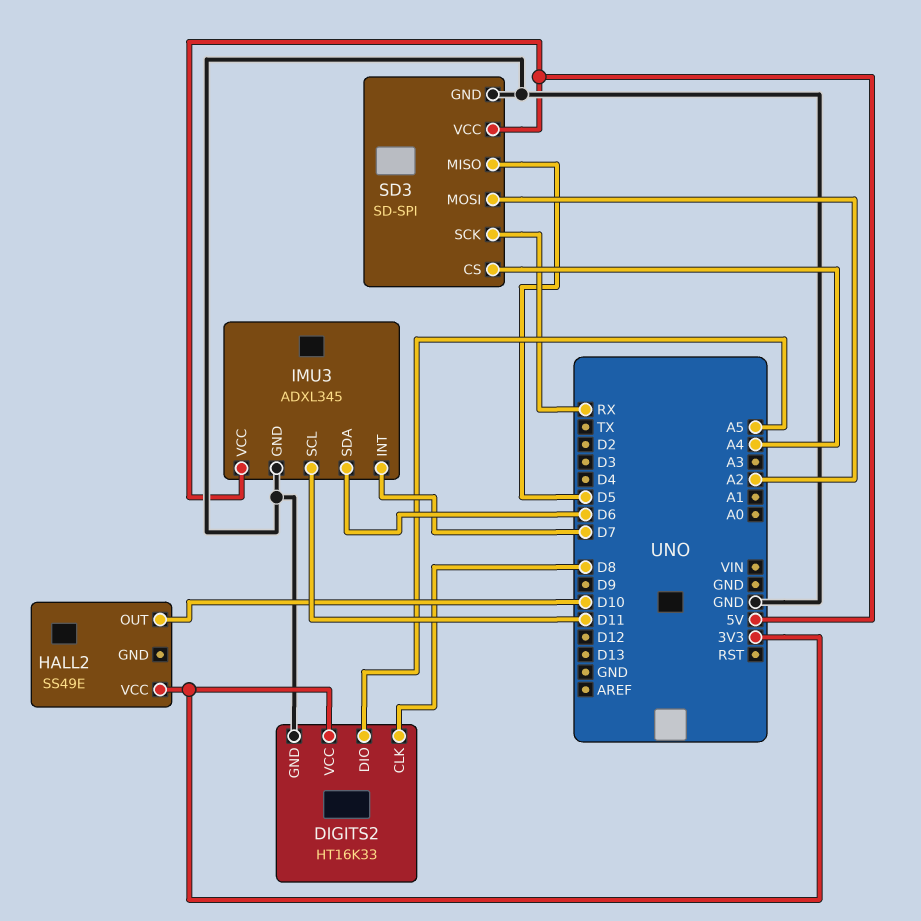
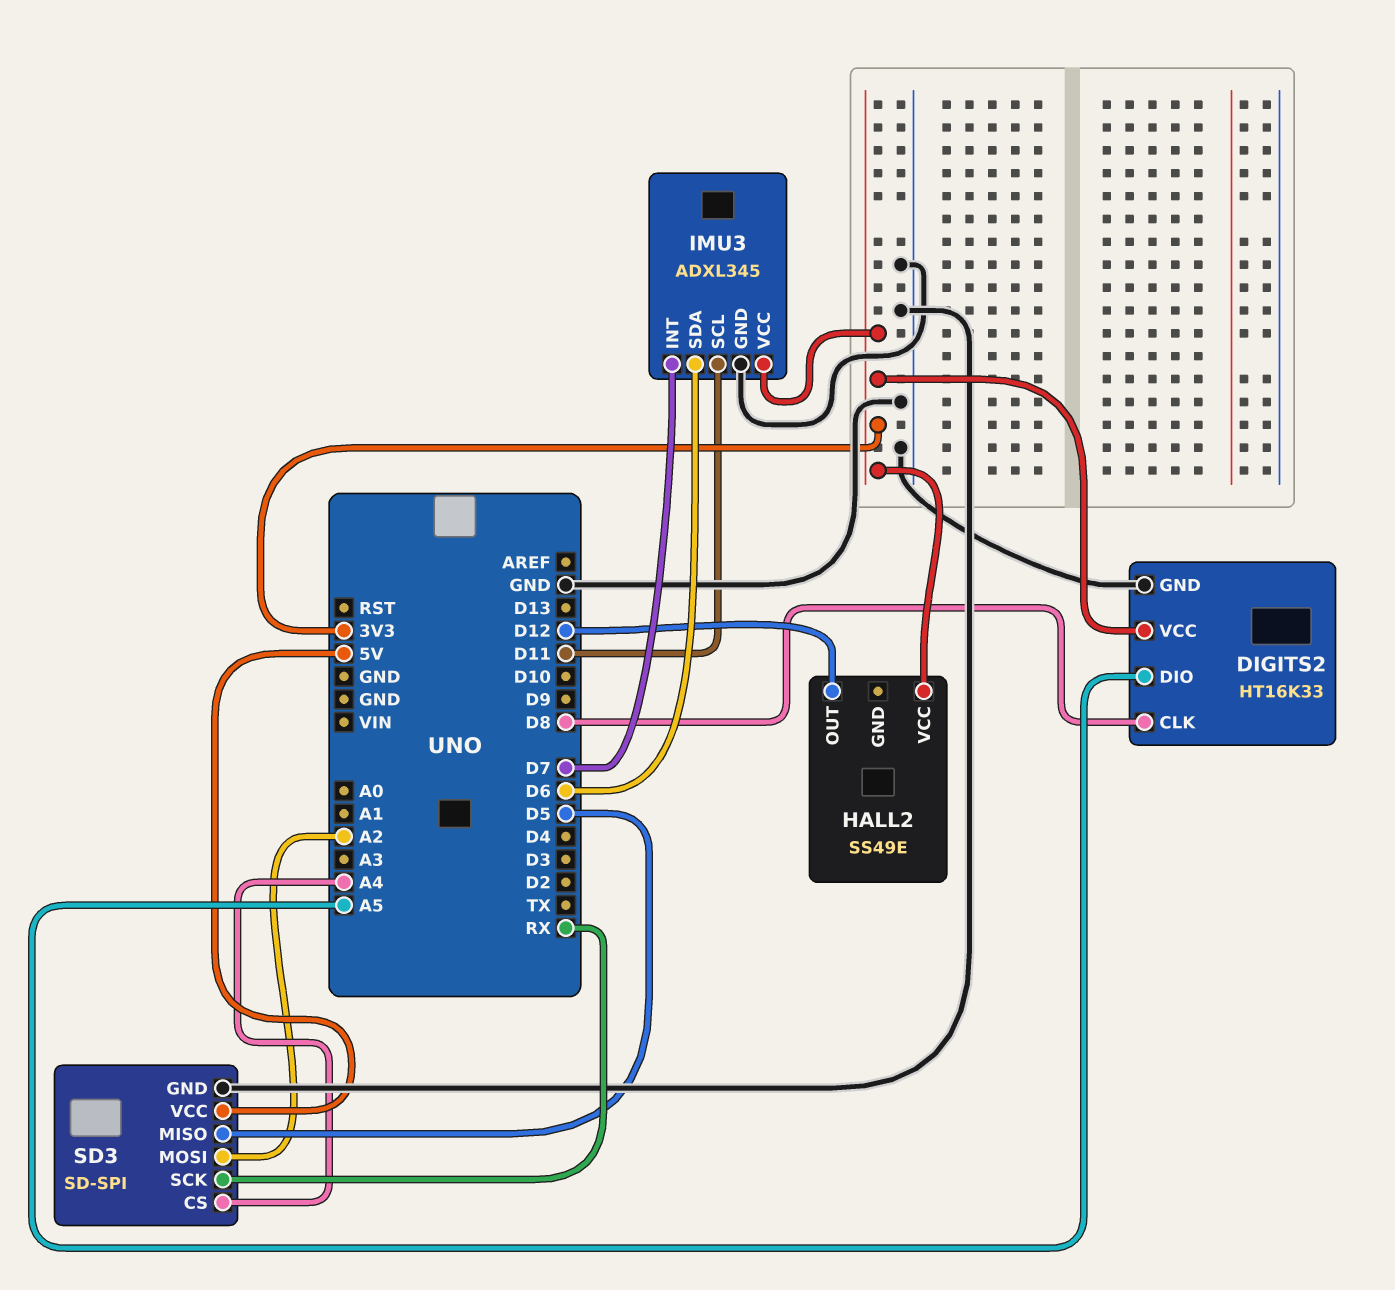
HALL2 pin OUT: D10 -> D12
IMU3 pin VCC: 5V -> 3V3

